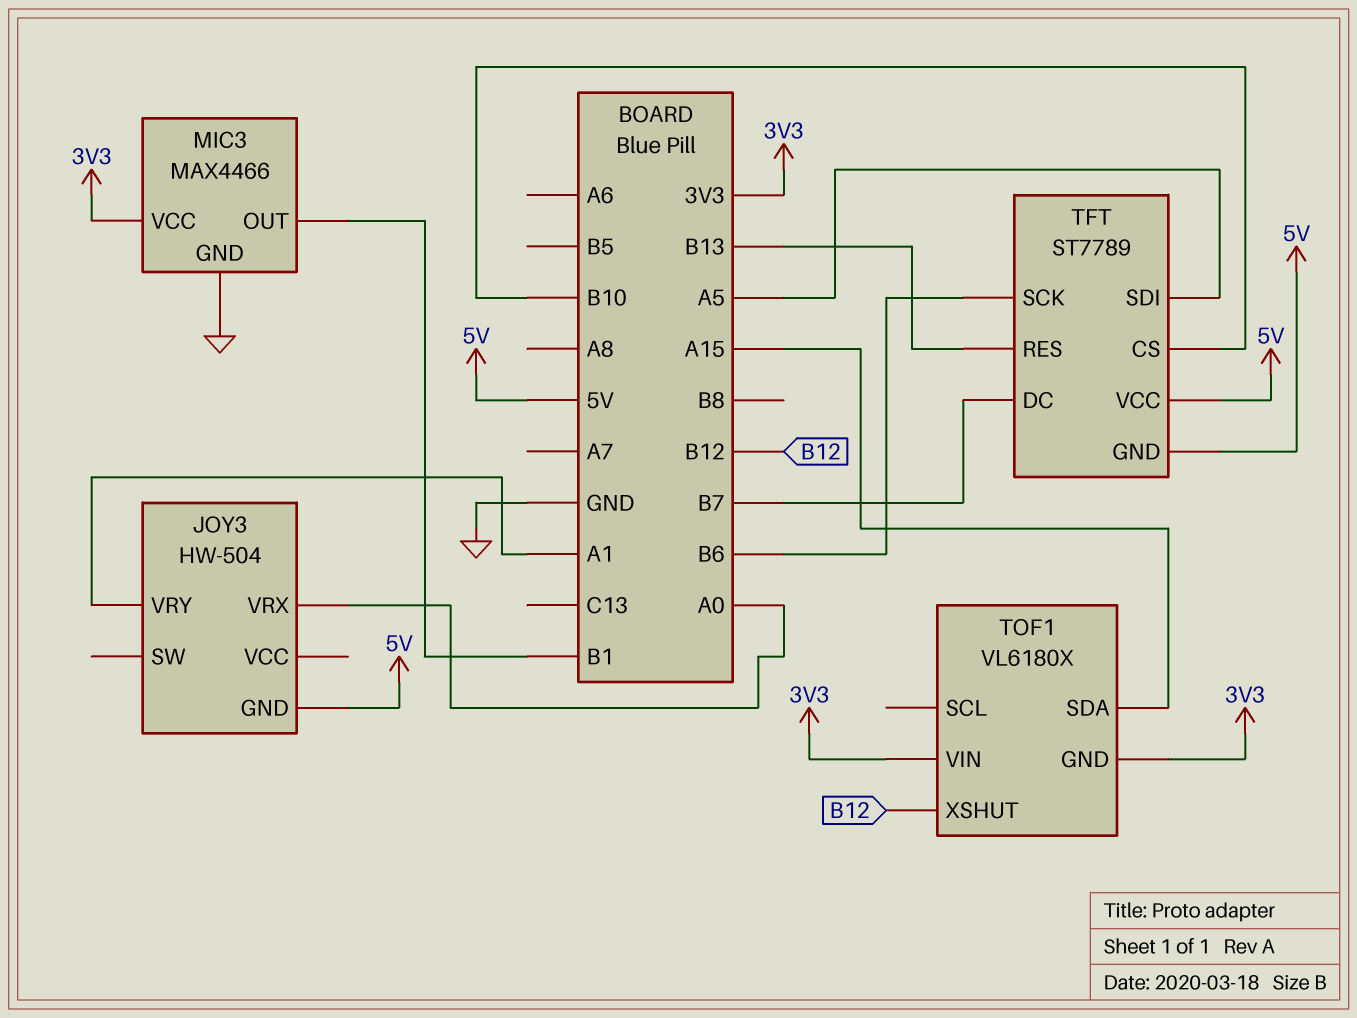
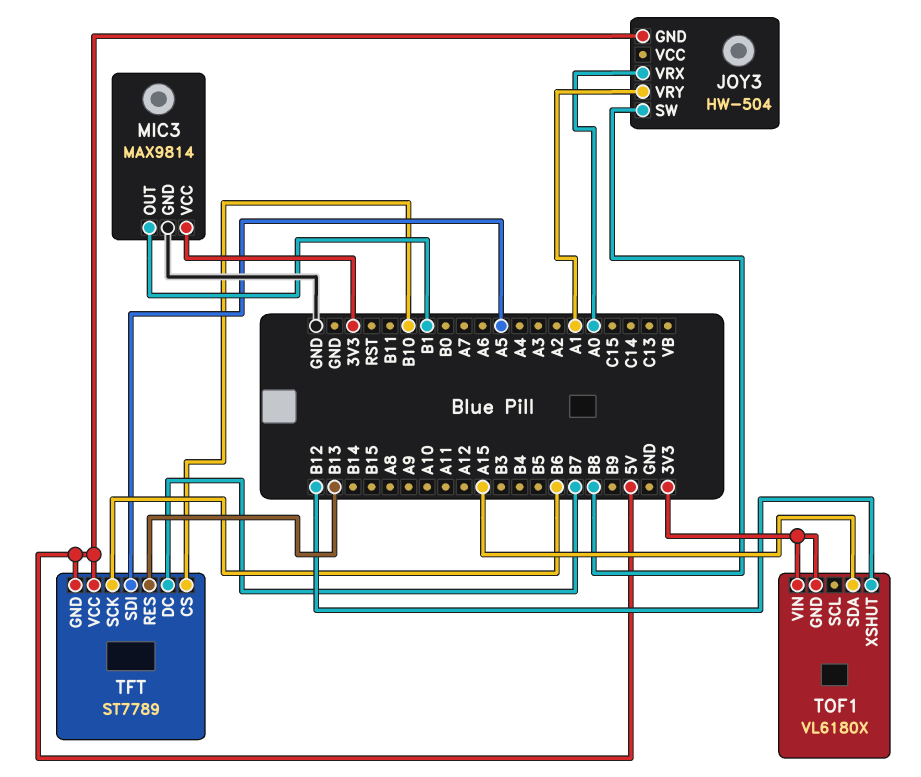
JOY3 pin SW: none -> B8
MIC3: MAX4466 -> MAX9814

